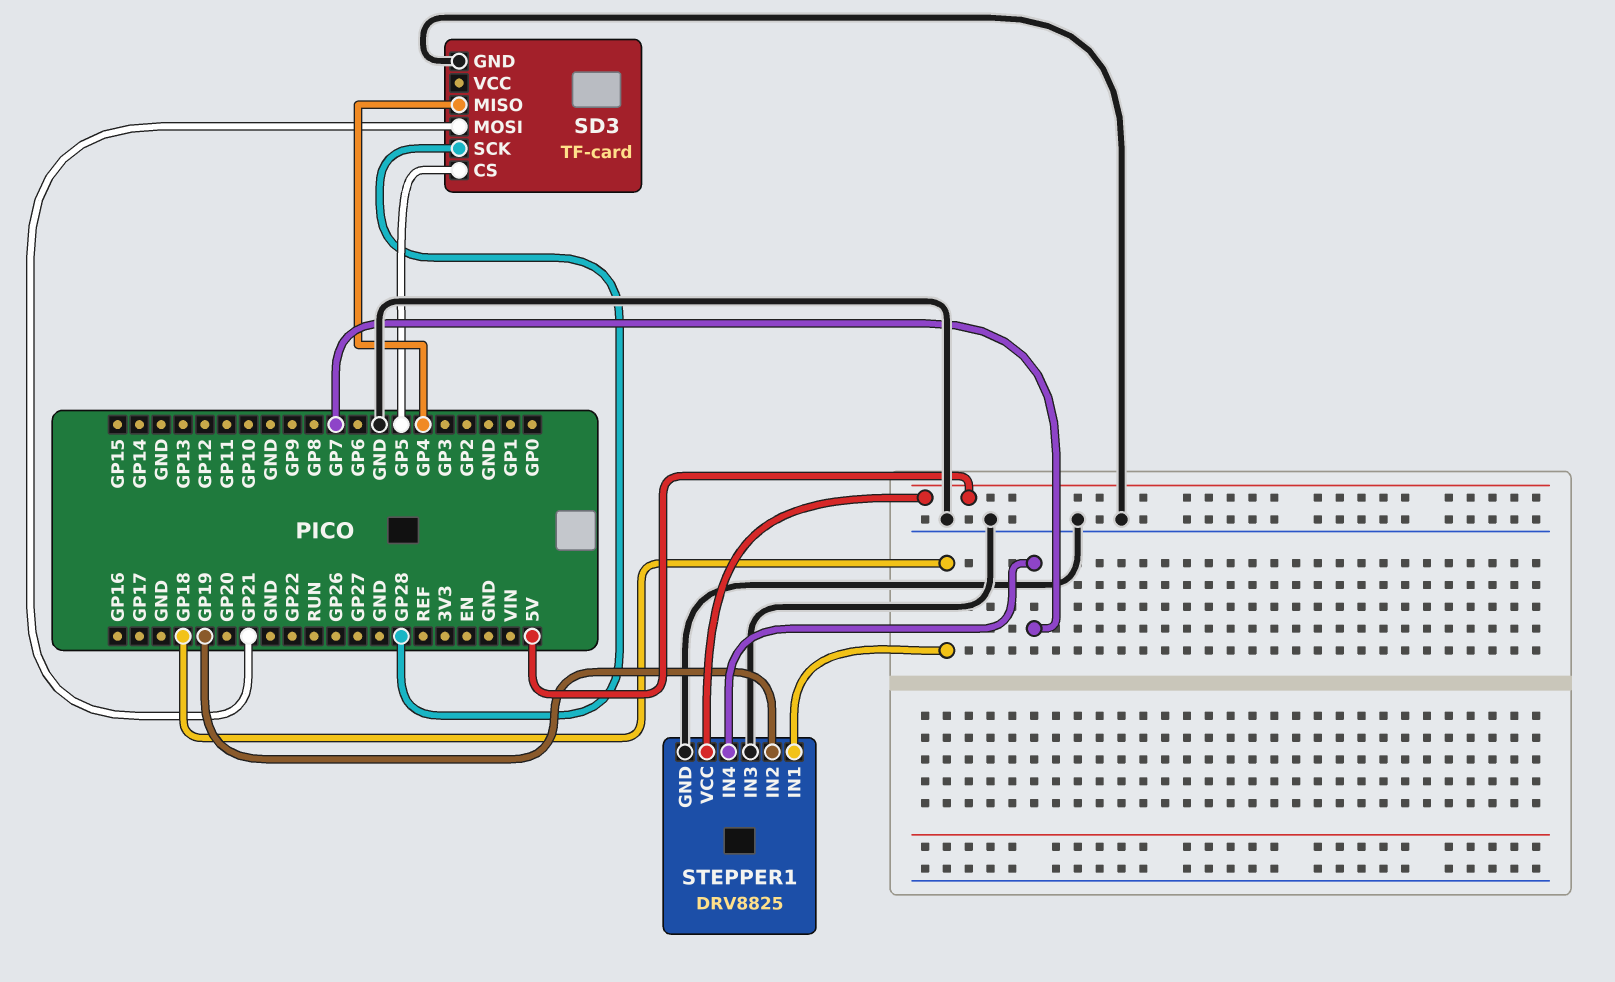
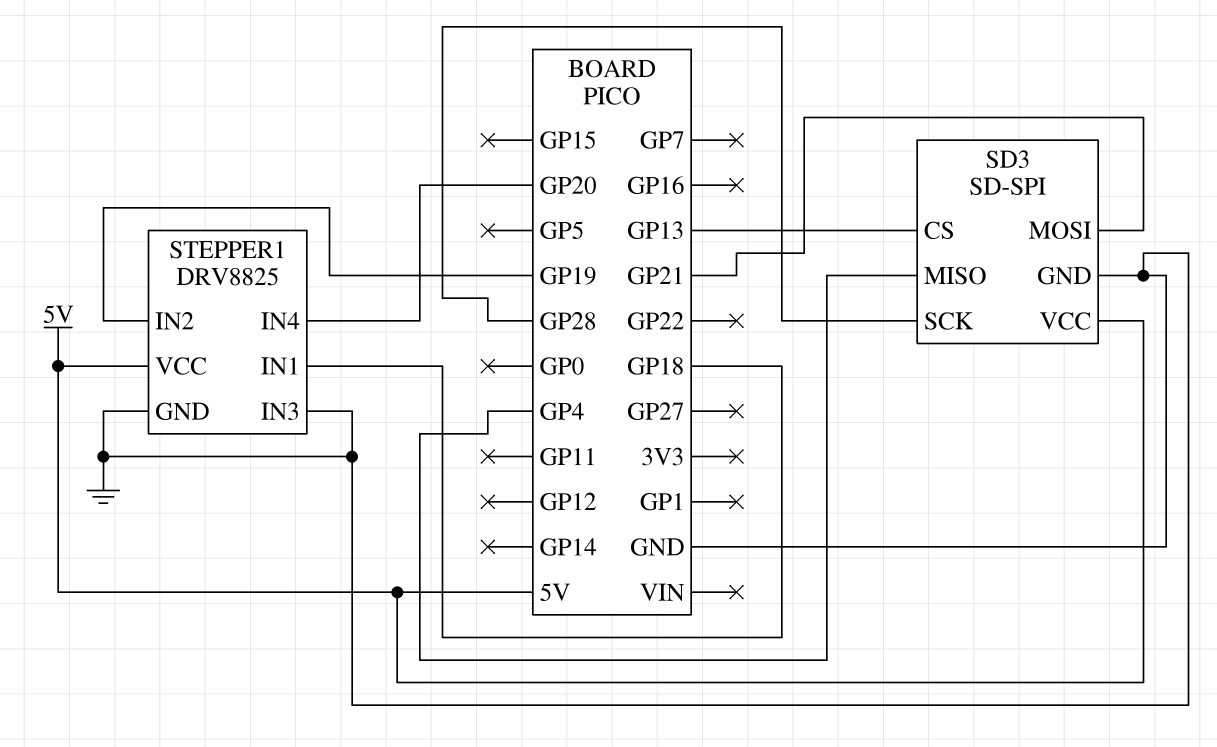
SD3: TF-card -> SD-SPI
SD3 pin CS: GP5 -> GP13
SD3 pin VCC: none -> 5V
STEPPER1 pin IN4: GP7 -> GP20

